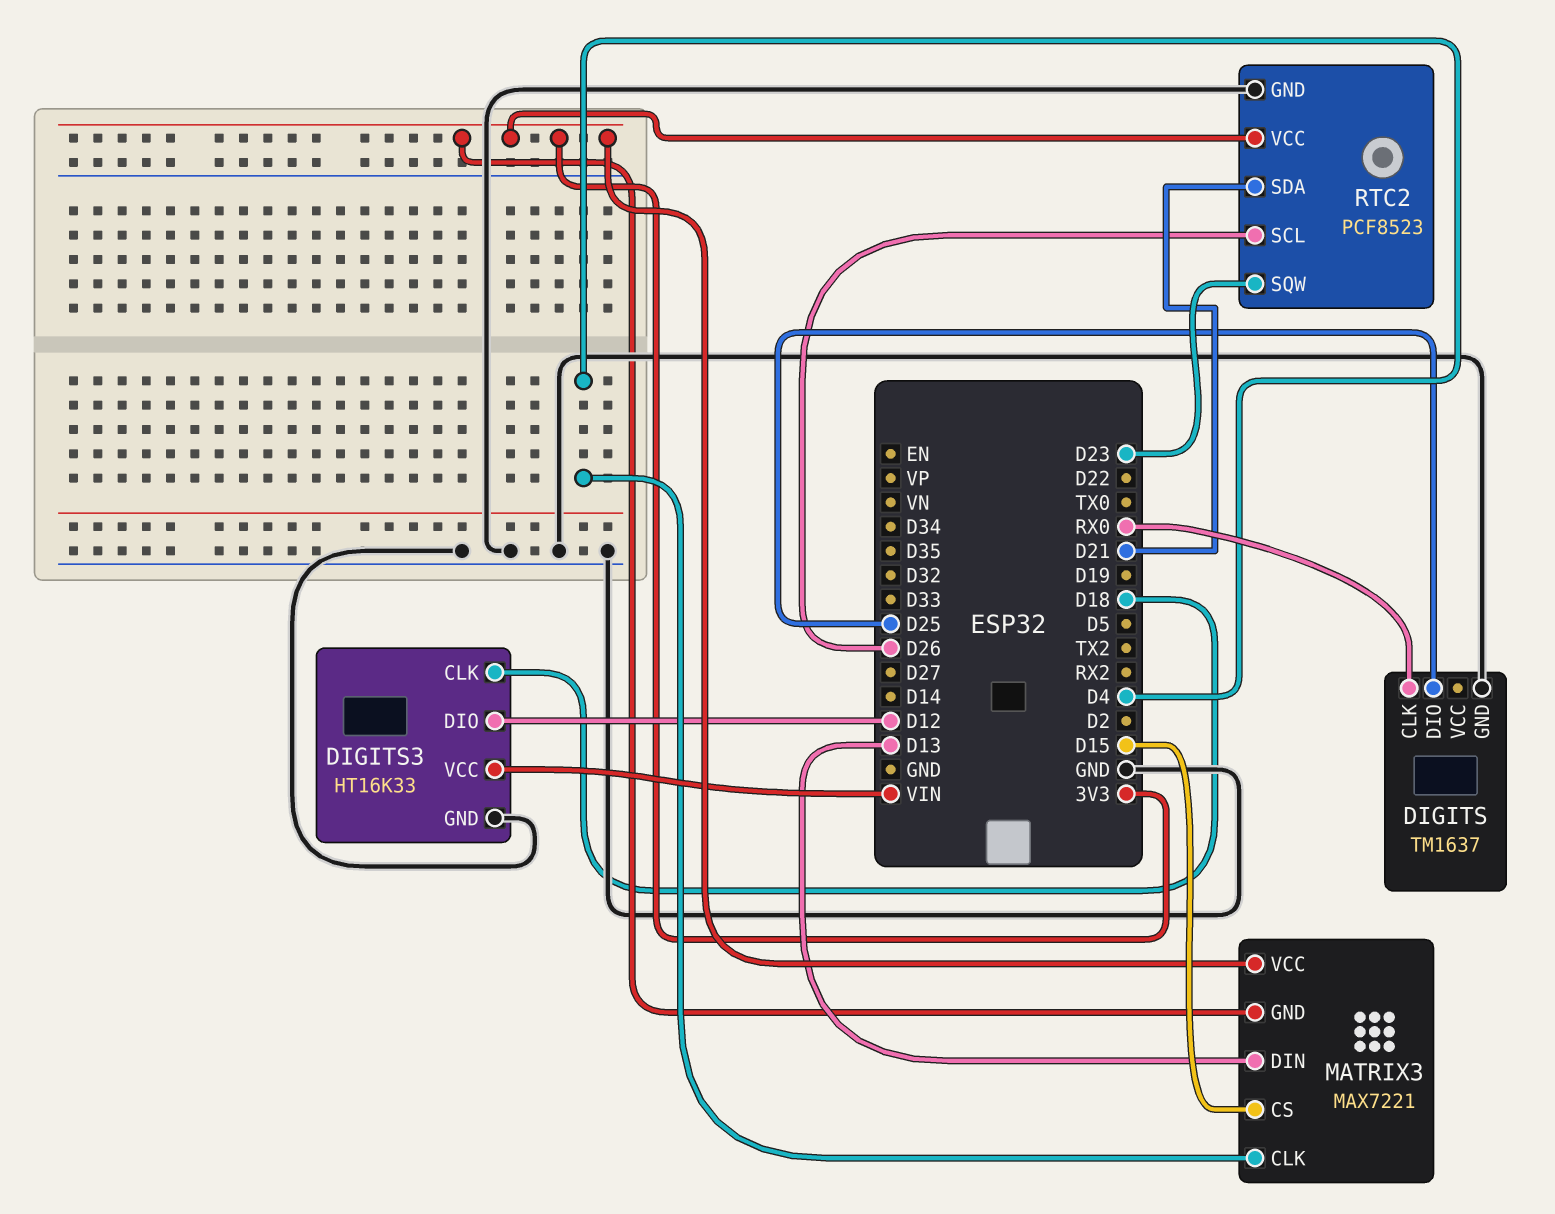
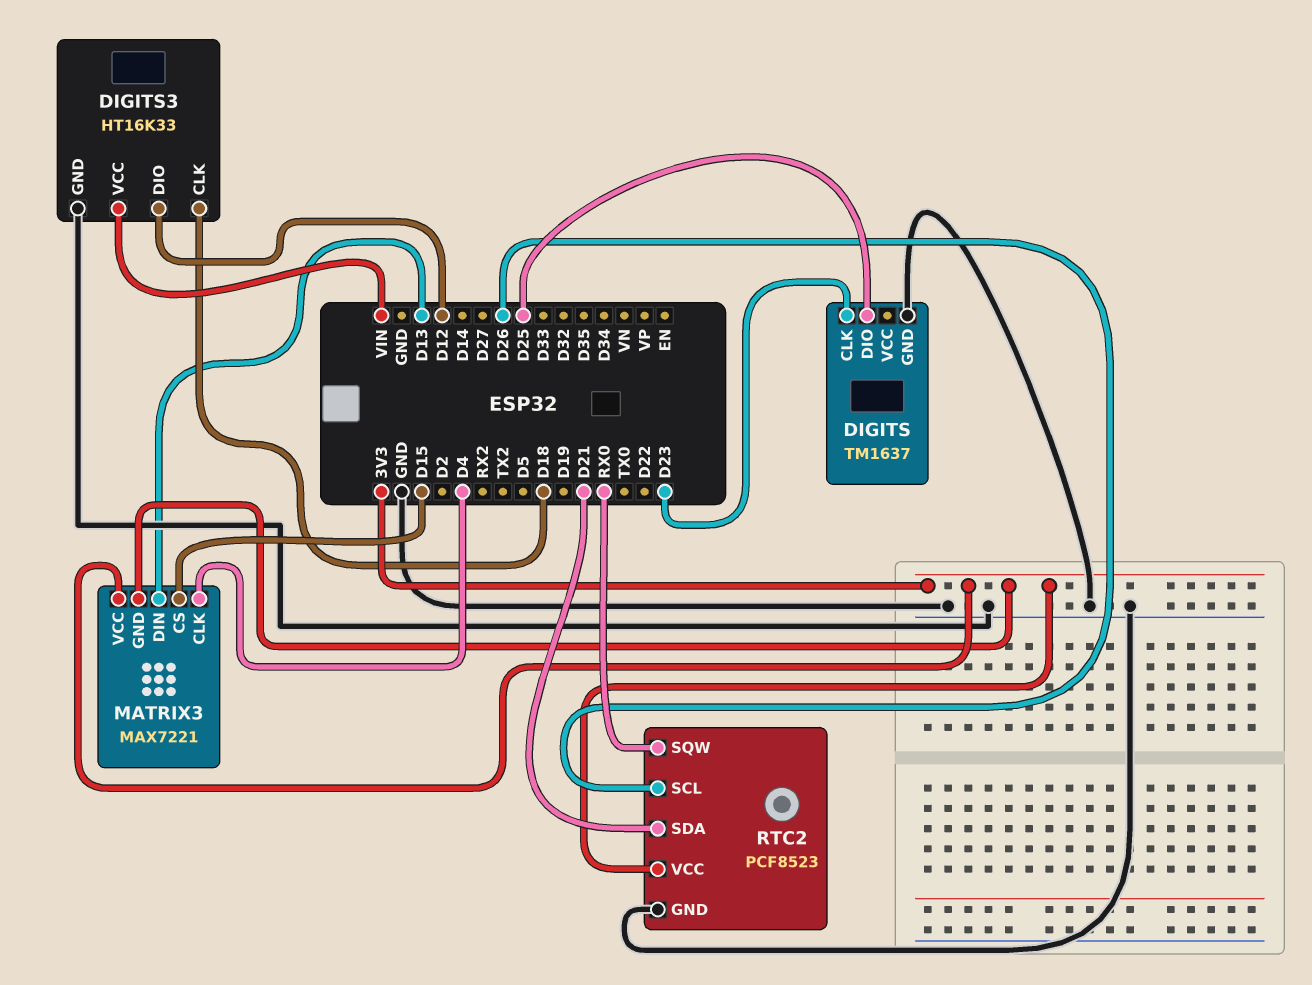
DIGITS pin CLK: RX0 -> D23
RTC2 pin SQW: D23 -> RX0

